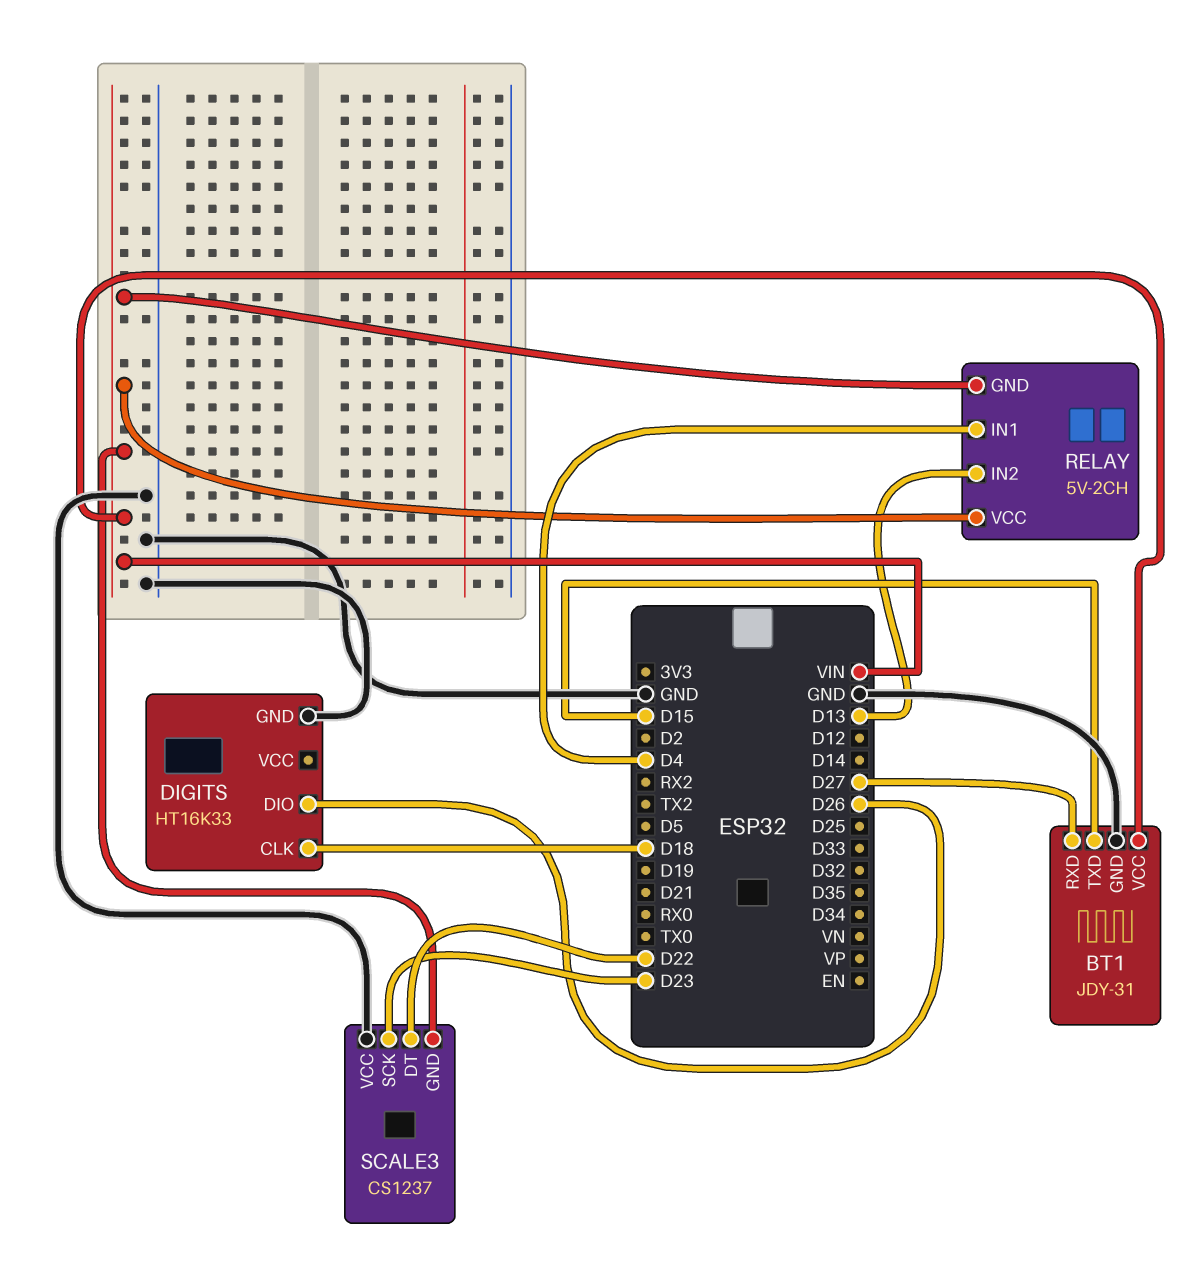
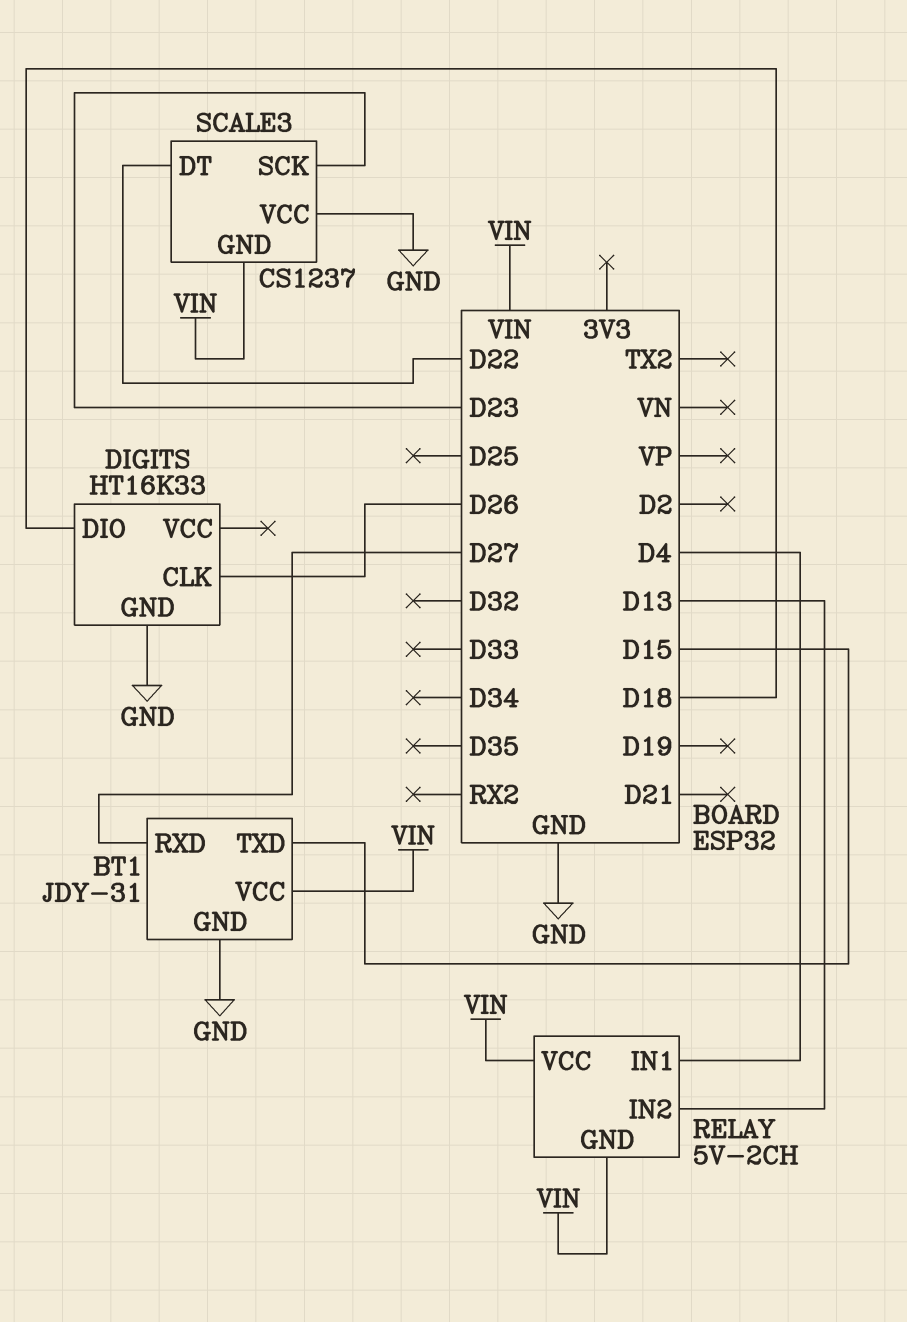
DIGITS pin CLK: D18 -> D26
DIGITS pin DIO: D26 -> D18

